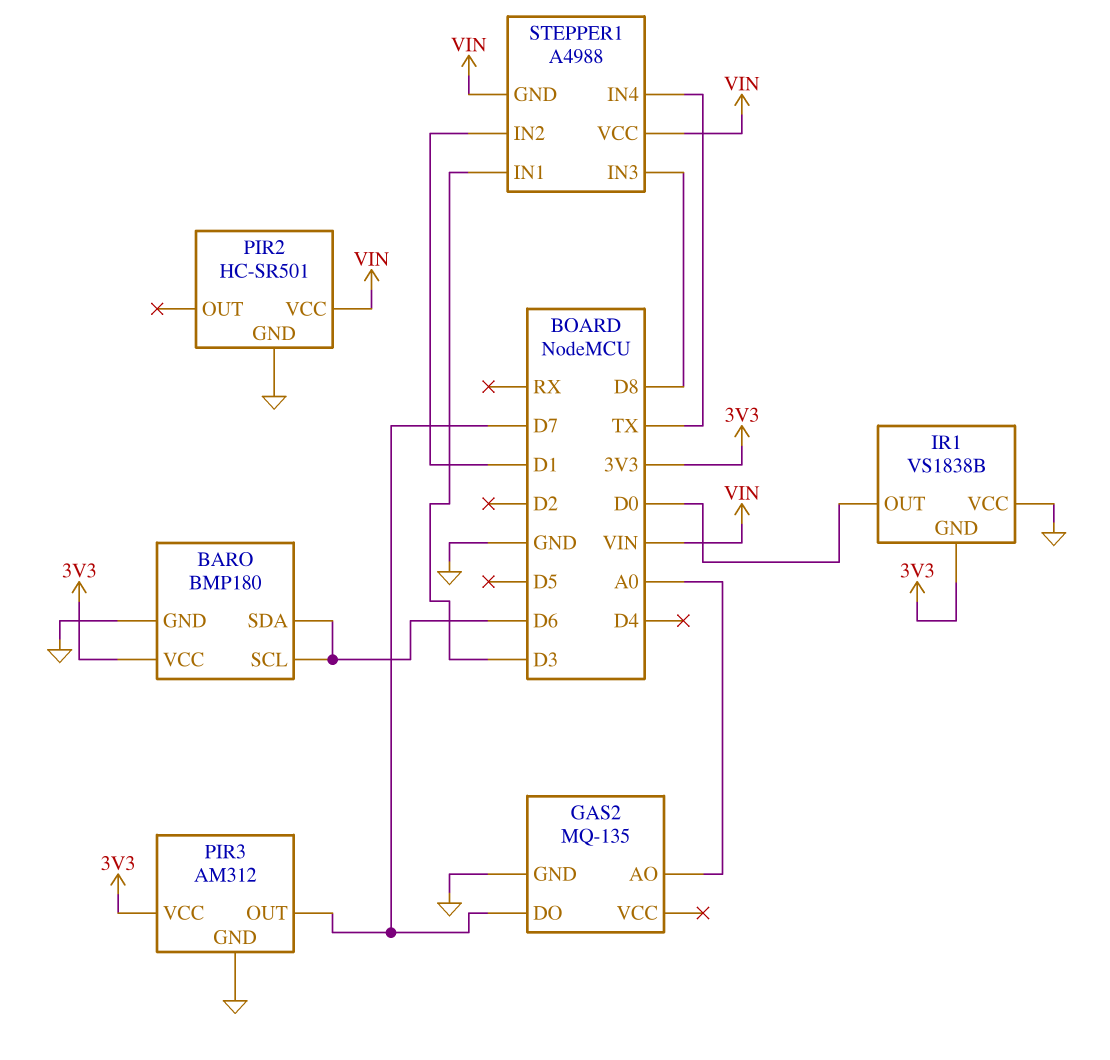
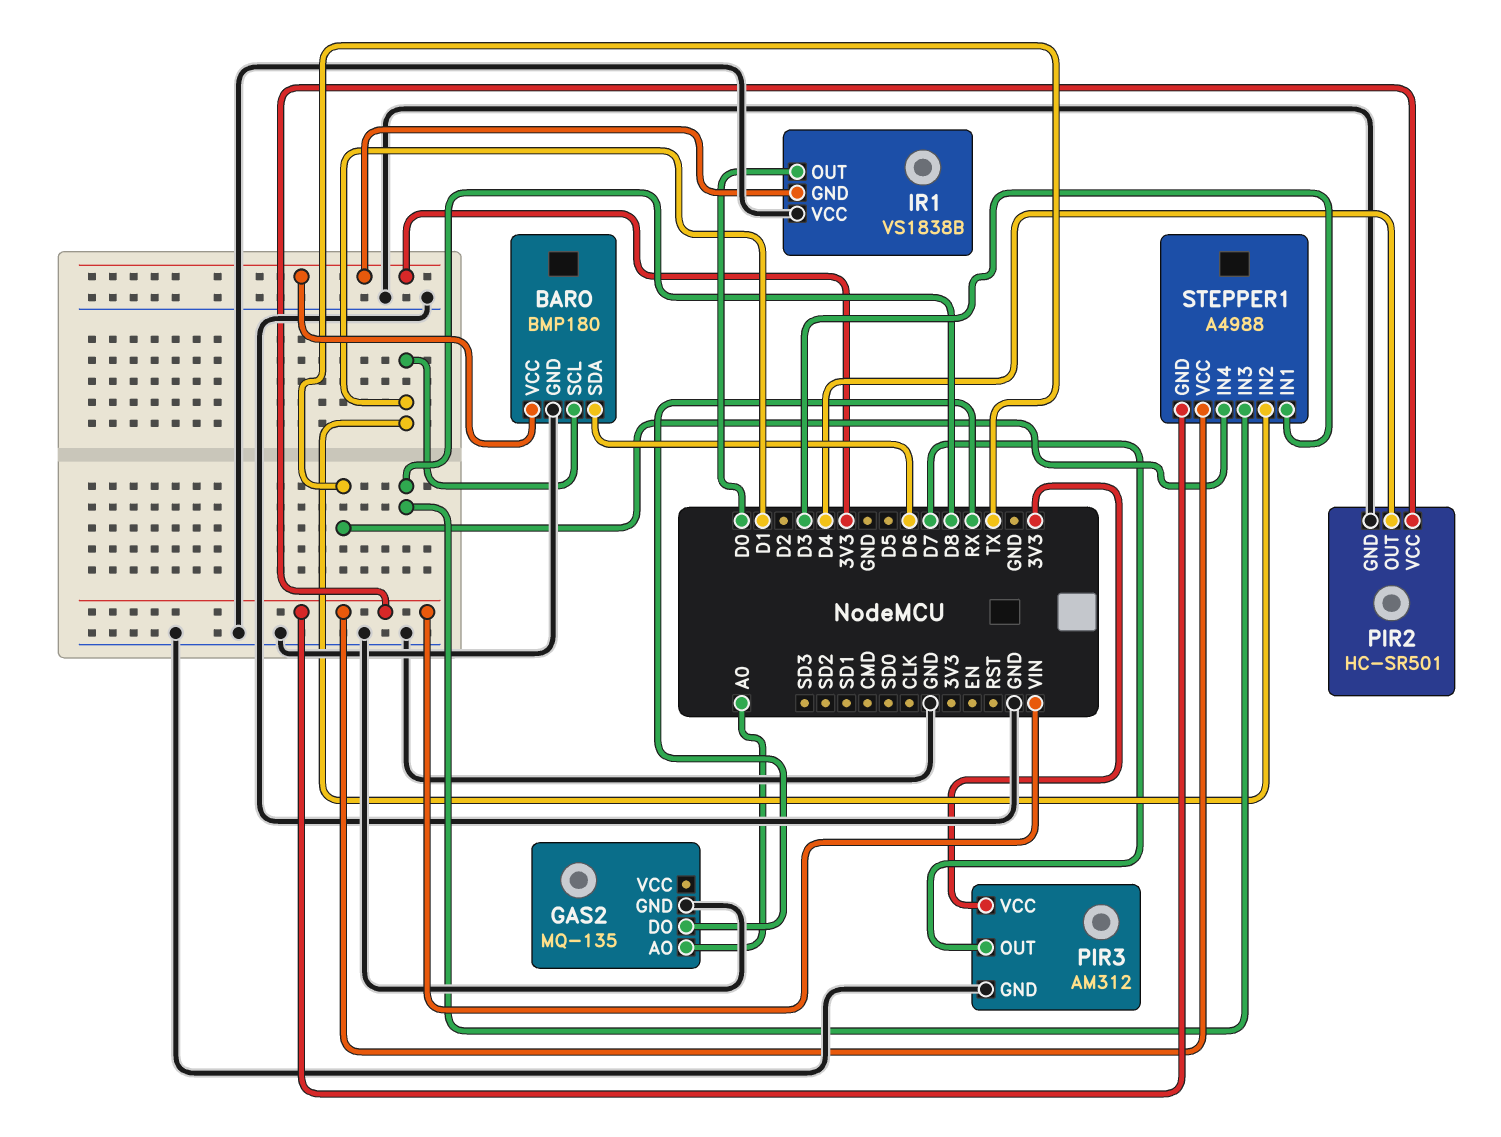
BARO pin SCL: D6 -> D1
GAS2 pin DO: D7 -> RX
PIR2 pin OUT: none -> D4

